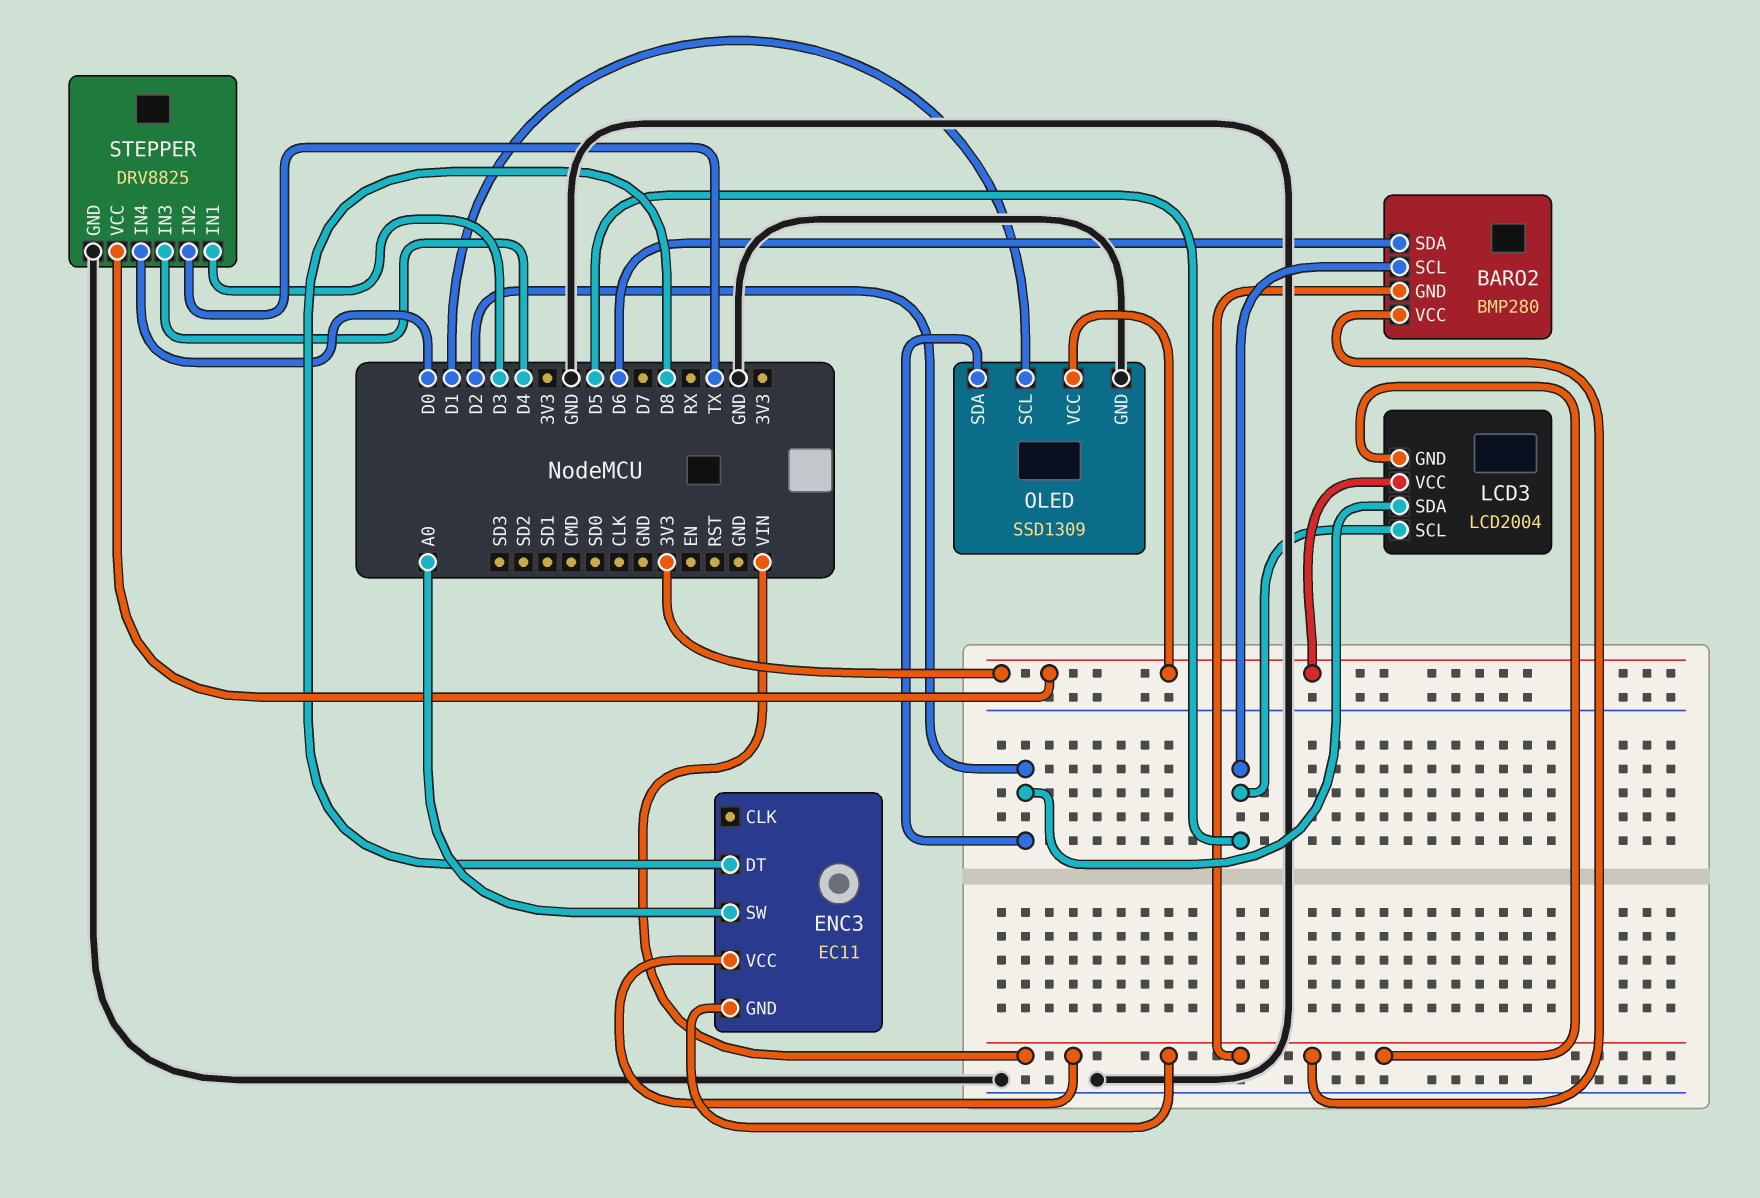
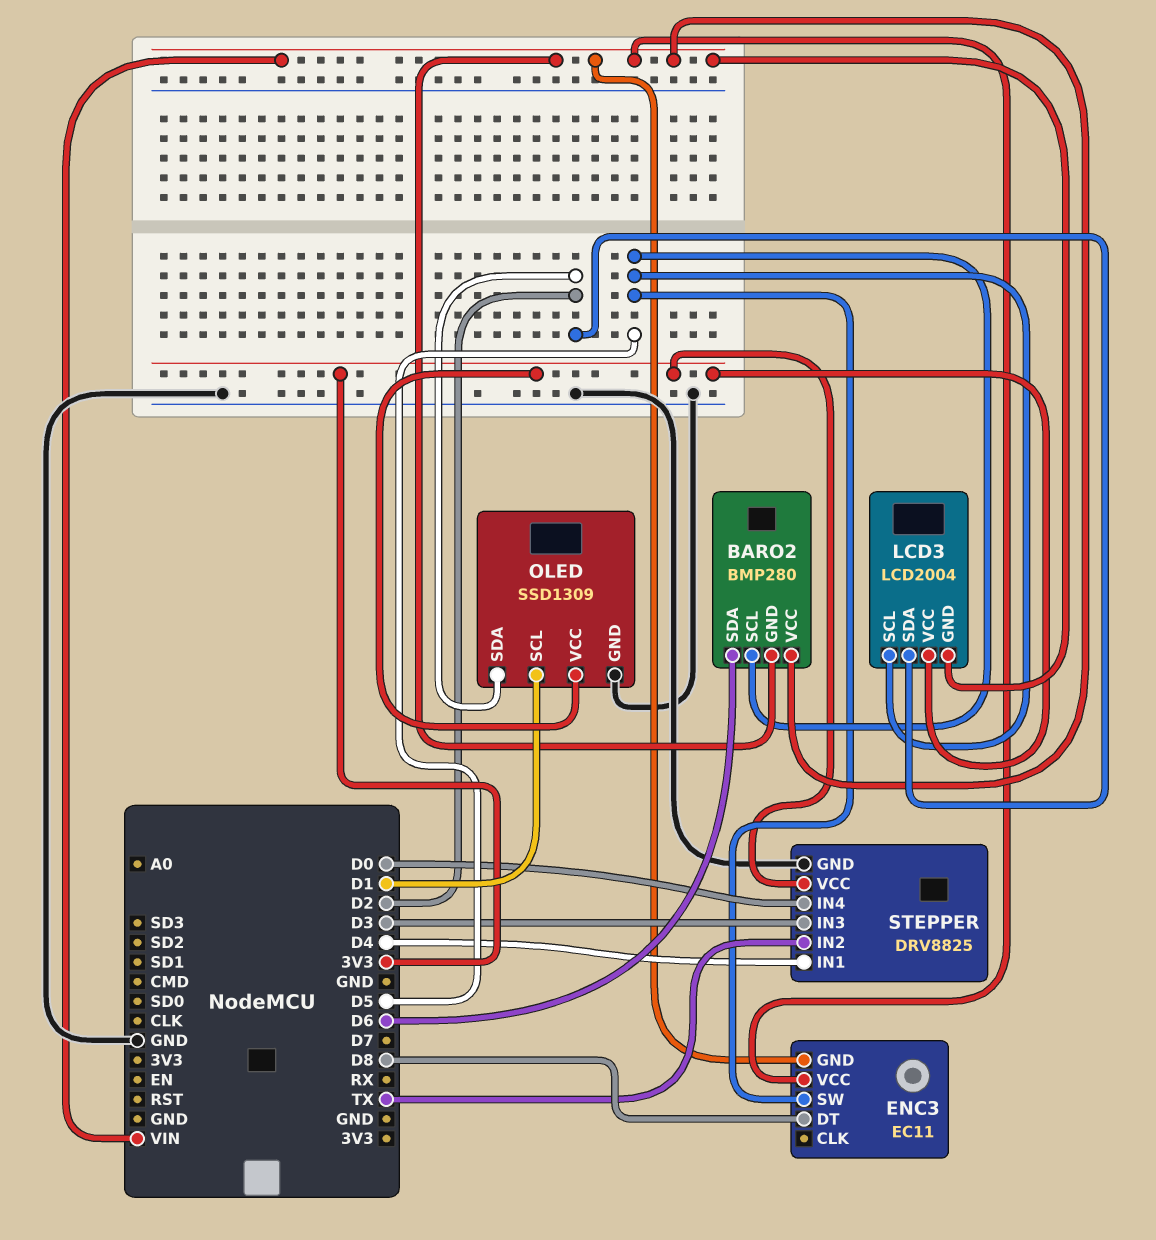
ENC3 pin SW: A0 -> D5
STEPPER pin IN1: D3 -> D4
STEPPER pin IN3: D4 -> D3

